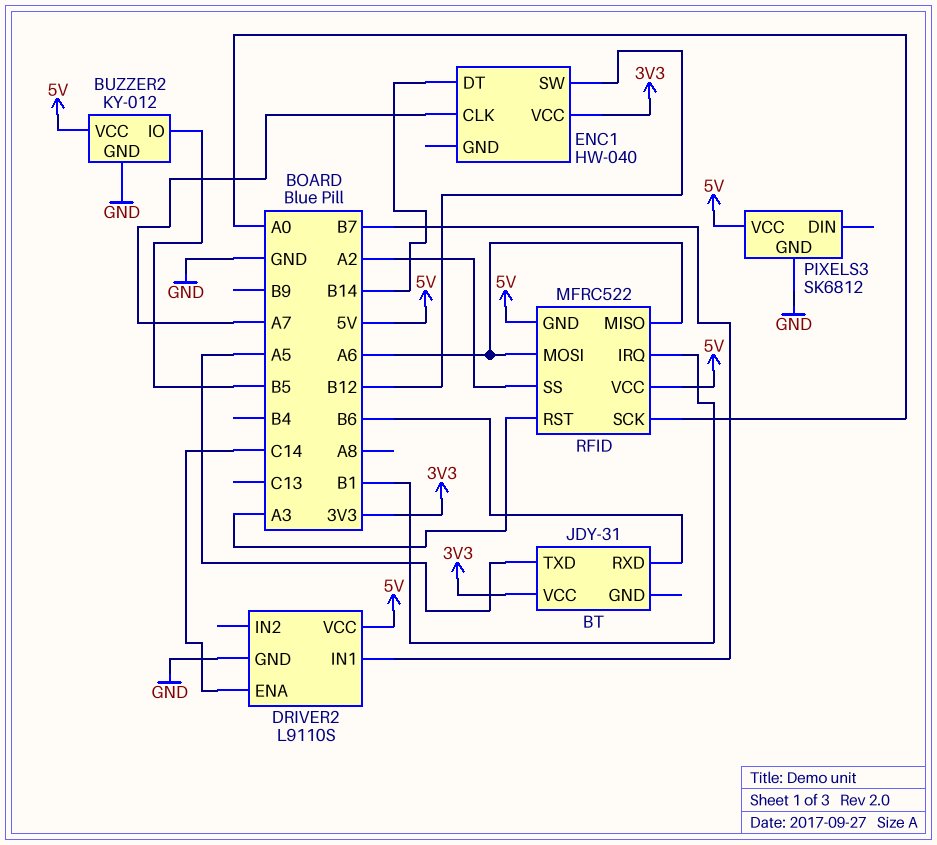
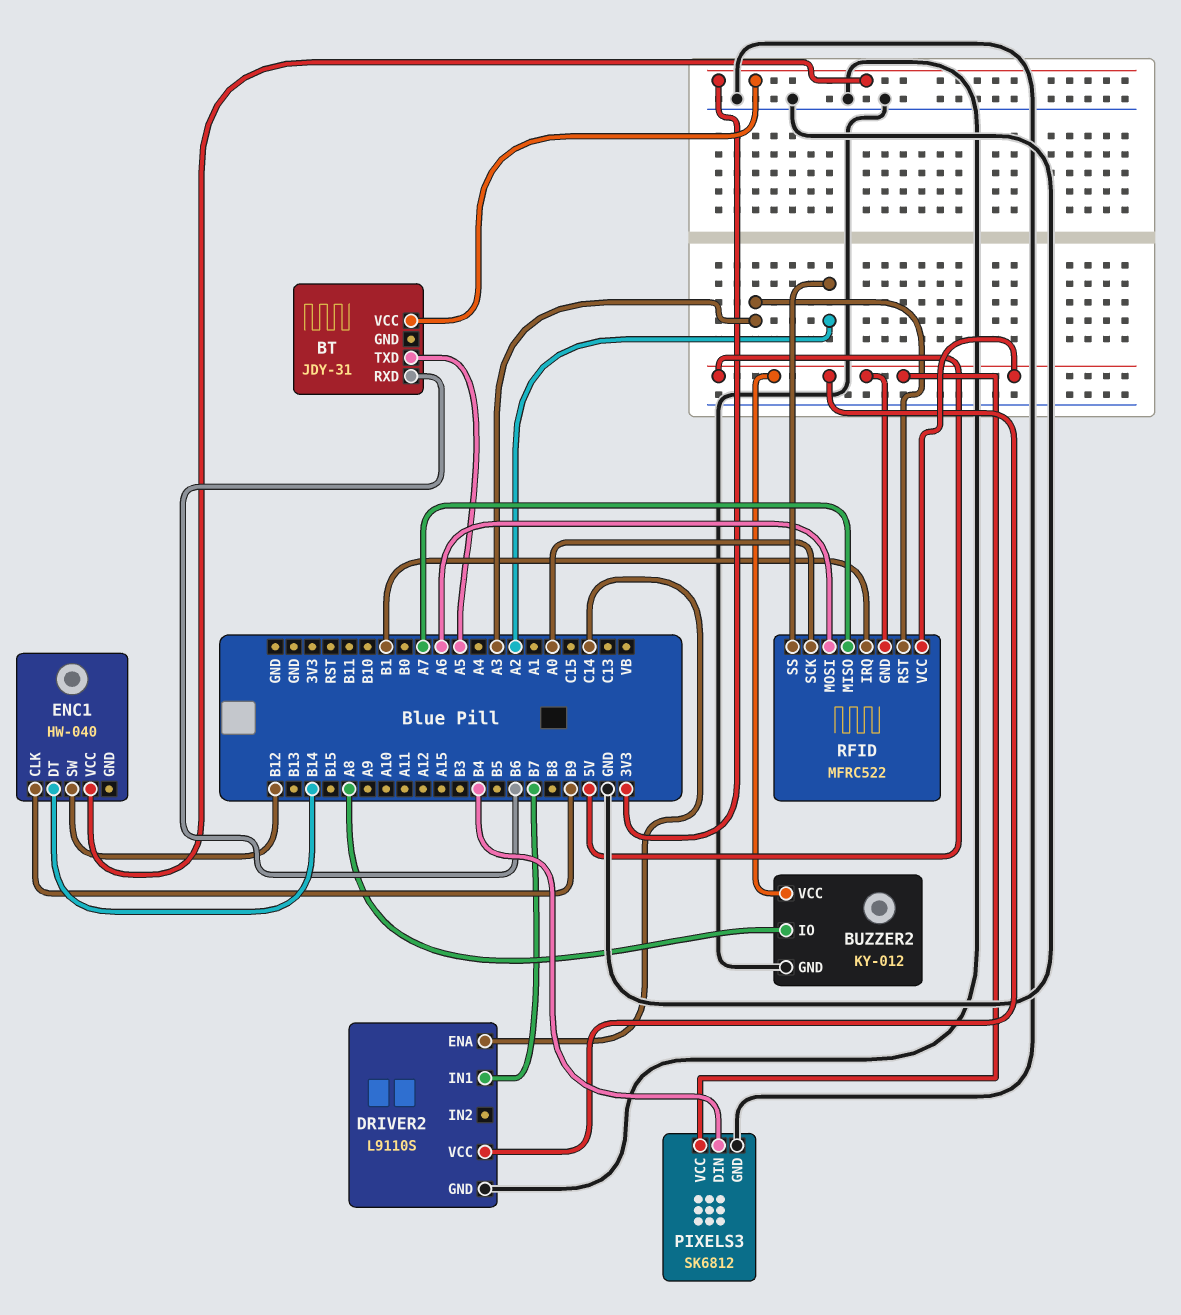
BUZZER2 pin IO: B5 -> A8
ENC1 pin CLK: A7 -> B9
PIXELS3 pin DIN: none -> B4
RFID pin MISO: A6 -> A7

